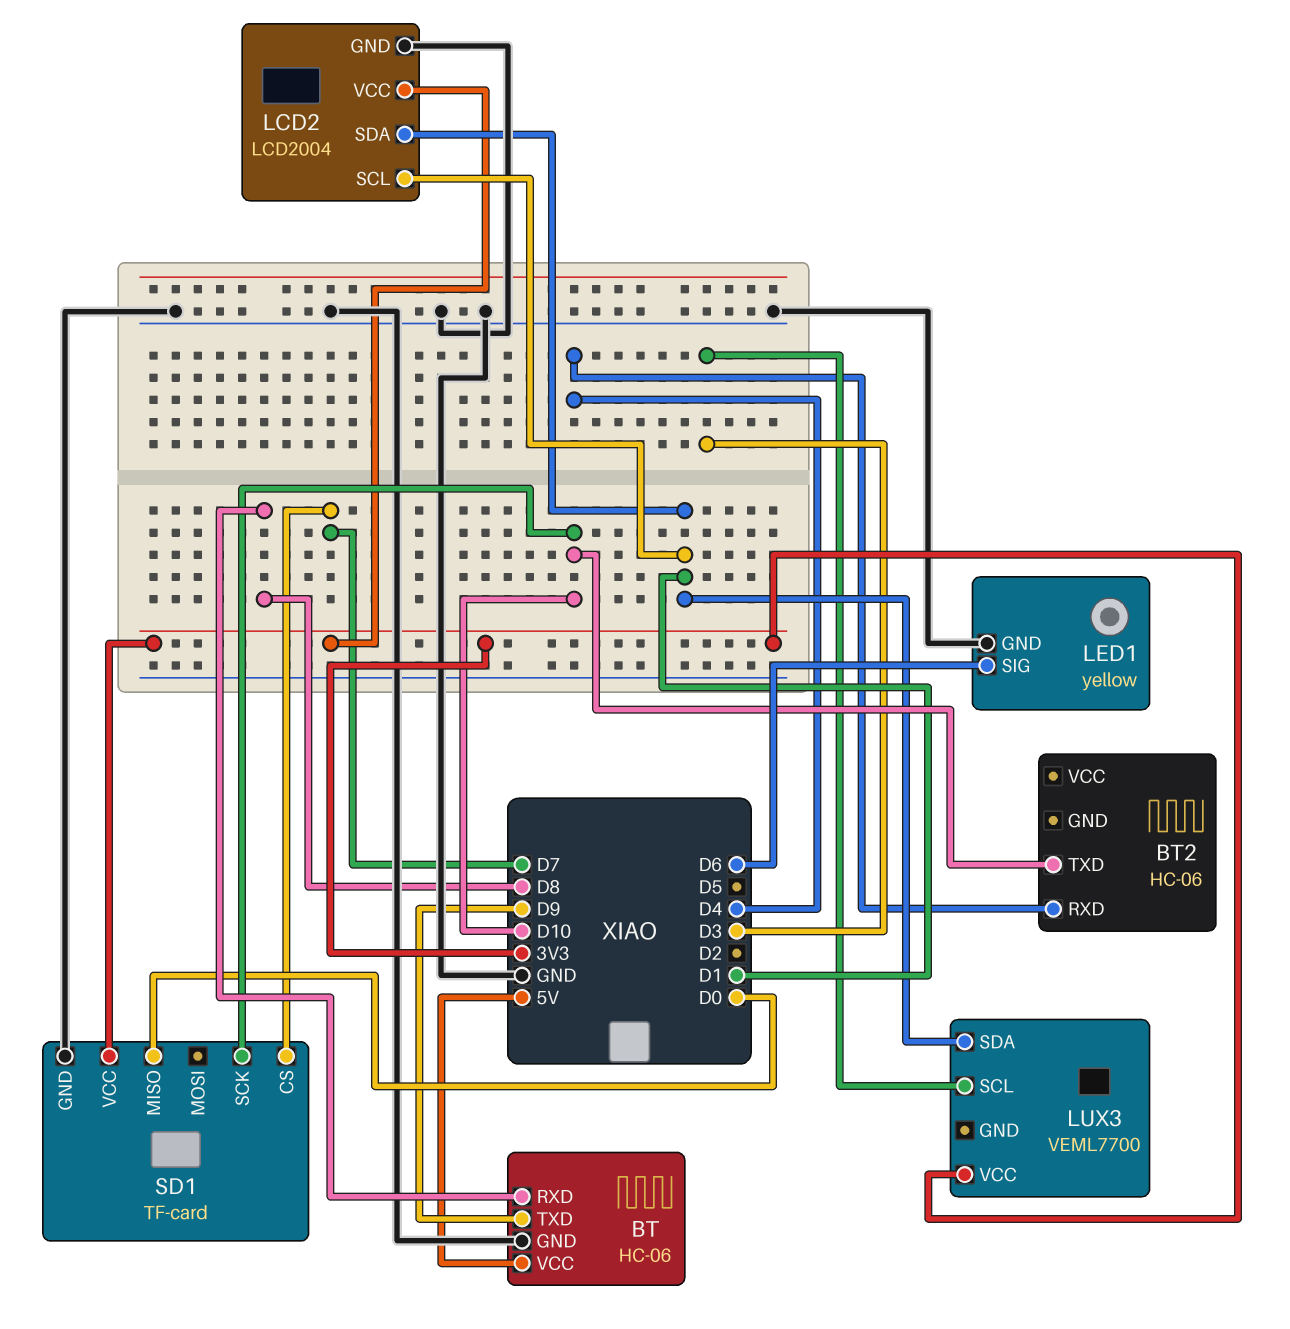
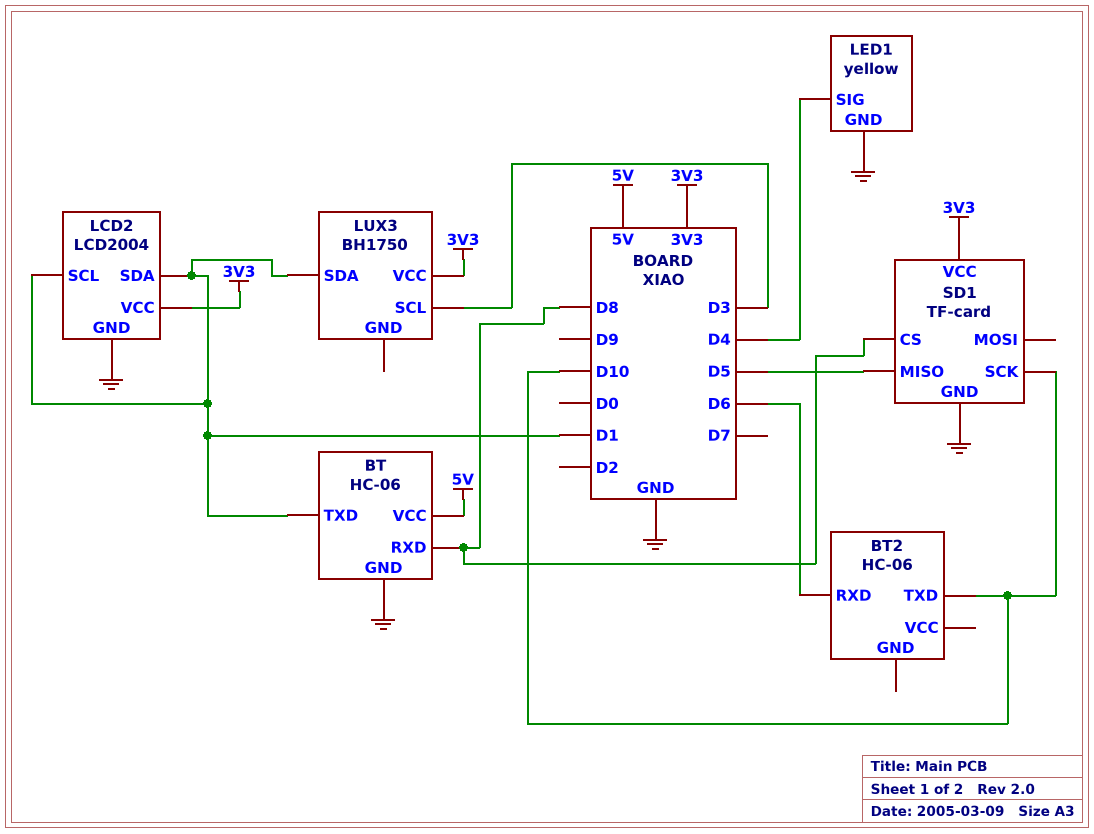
BT pin TXD: D9 -> D1
BT2 pin RXD: D4 -> D6
LED1 pin SIG: D6 -> D4
LUX3: VEML7700 -> BH1750
SD1 pin CS: D7 -> D8
SD1 pin MISO: D0 -> D5

